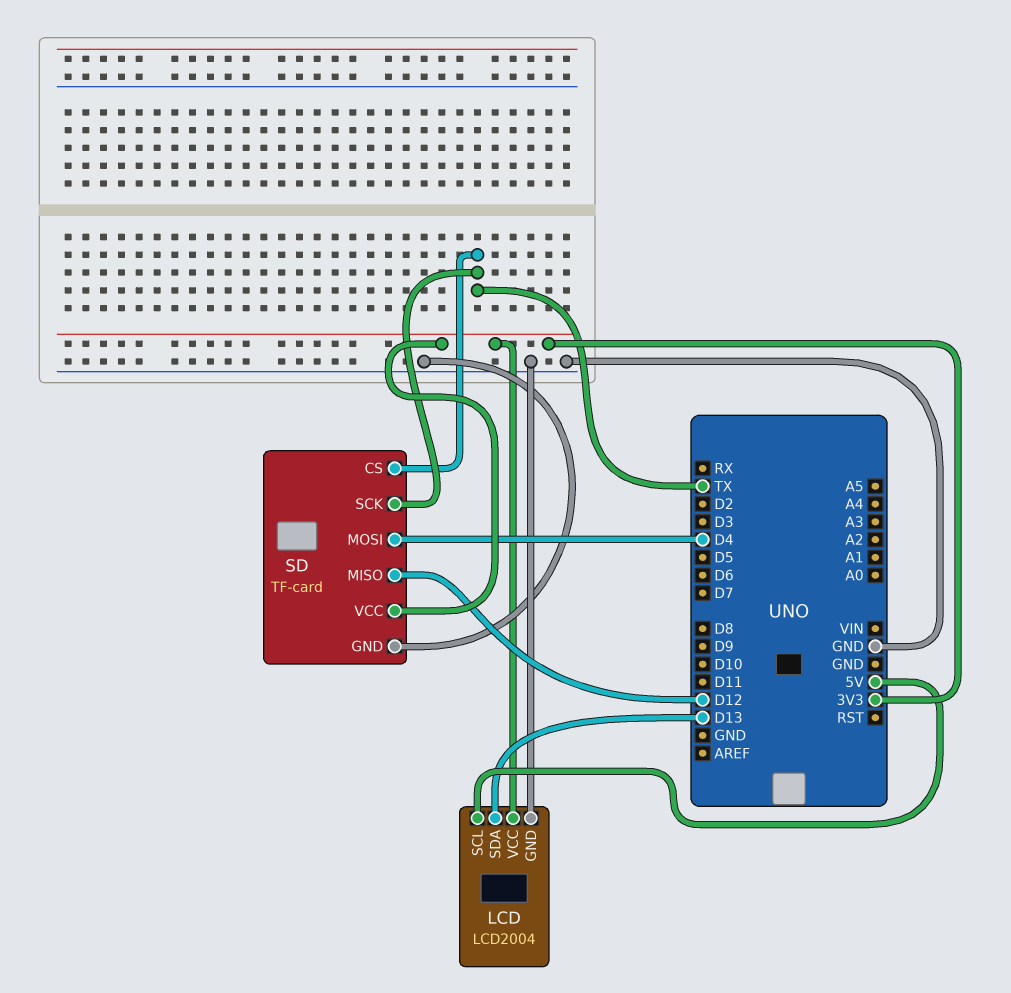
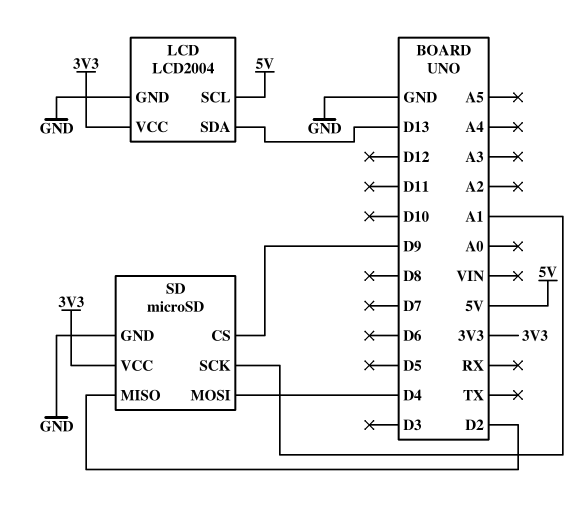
SD: TF-card -> microSD
SD pin CS: TX -> D9
SD pin MISO: D12 -> D2
SD pin SCK: TX -> A1

